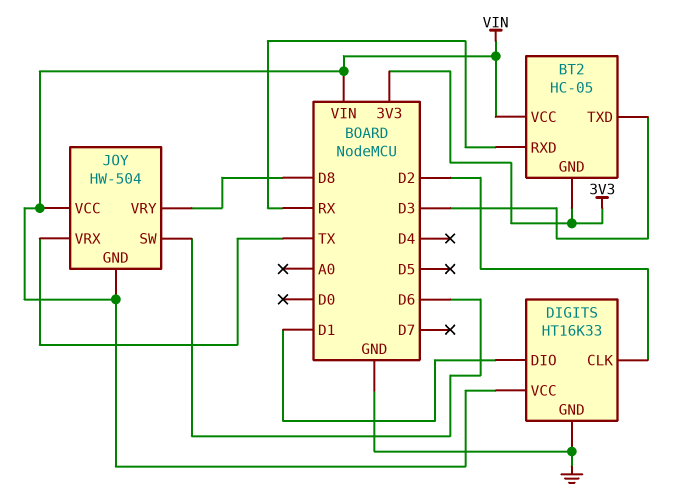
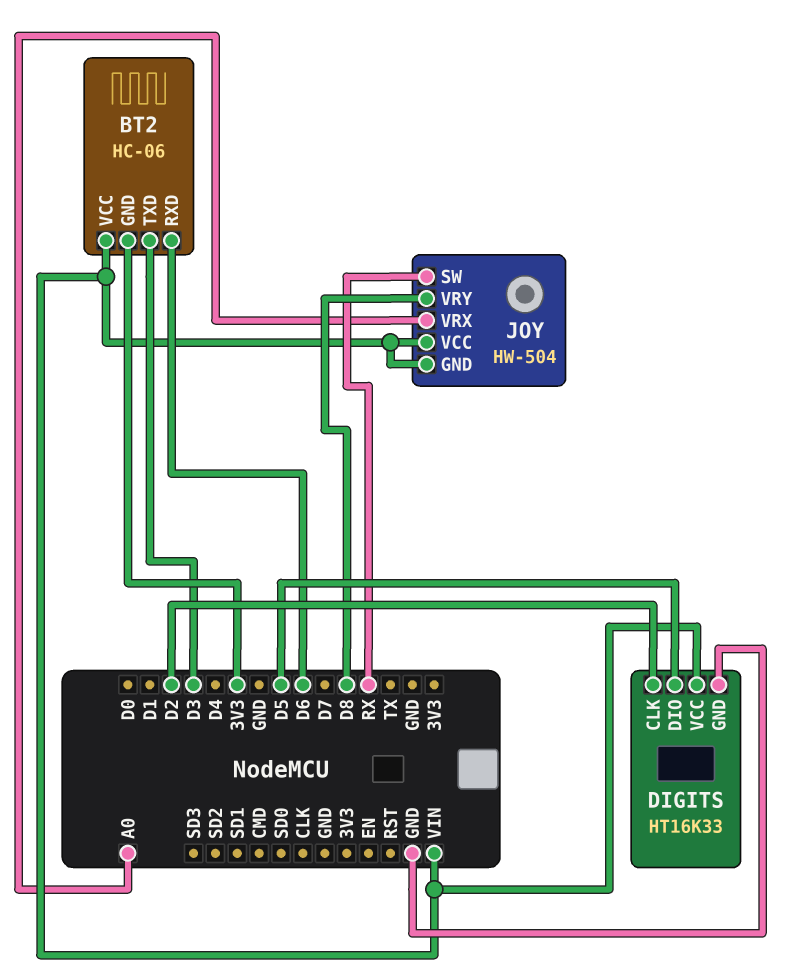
BT2: HC-05 -> HC-06
BT2 pin RXD: RX -> D6
DIGITS pin DIO: D1 -> D5
JOY pin SW: D6 -> RX
JOY pin VRX: TX -> A0

